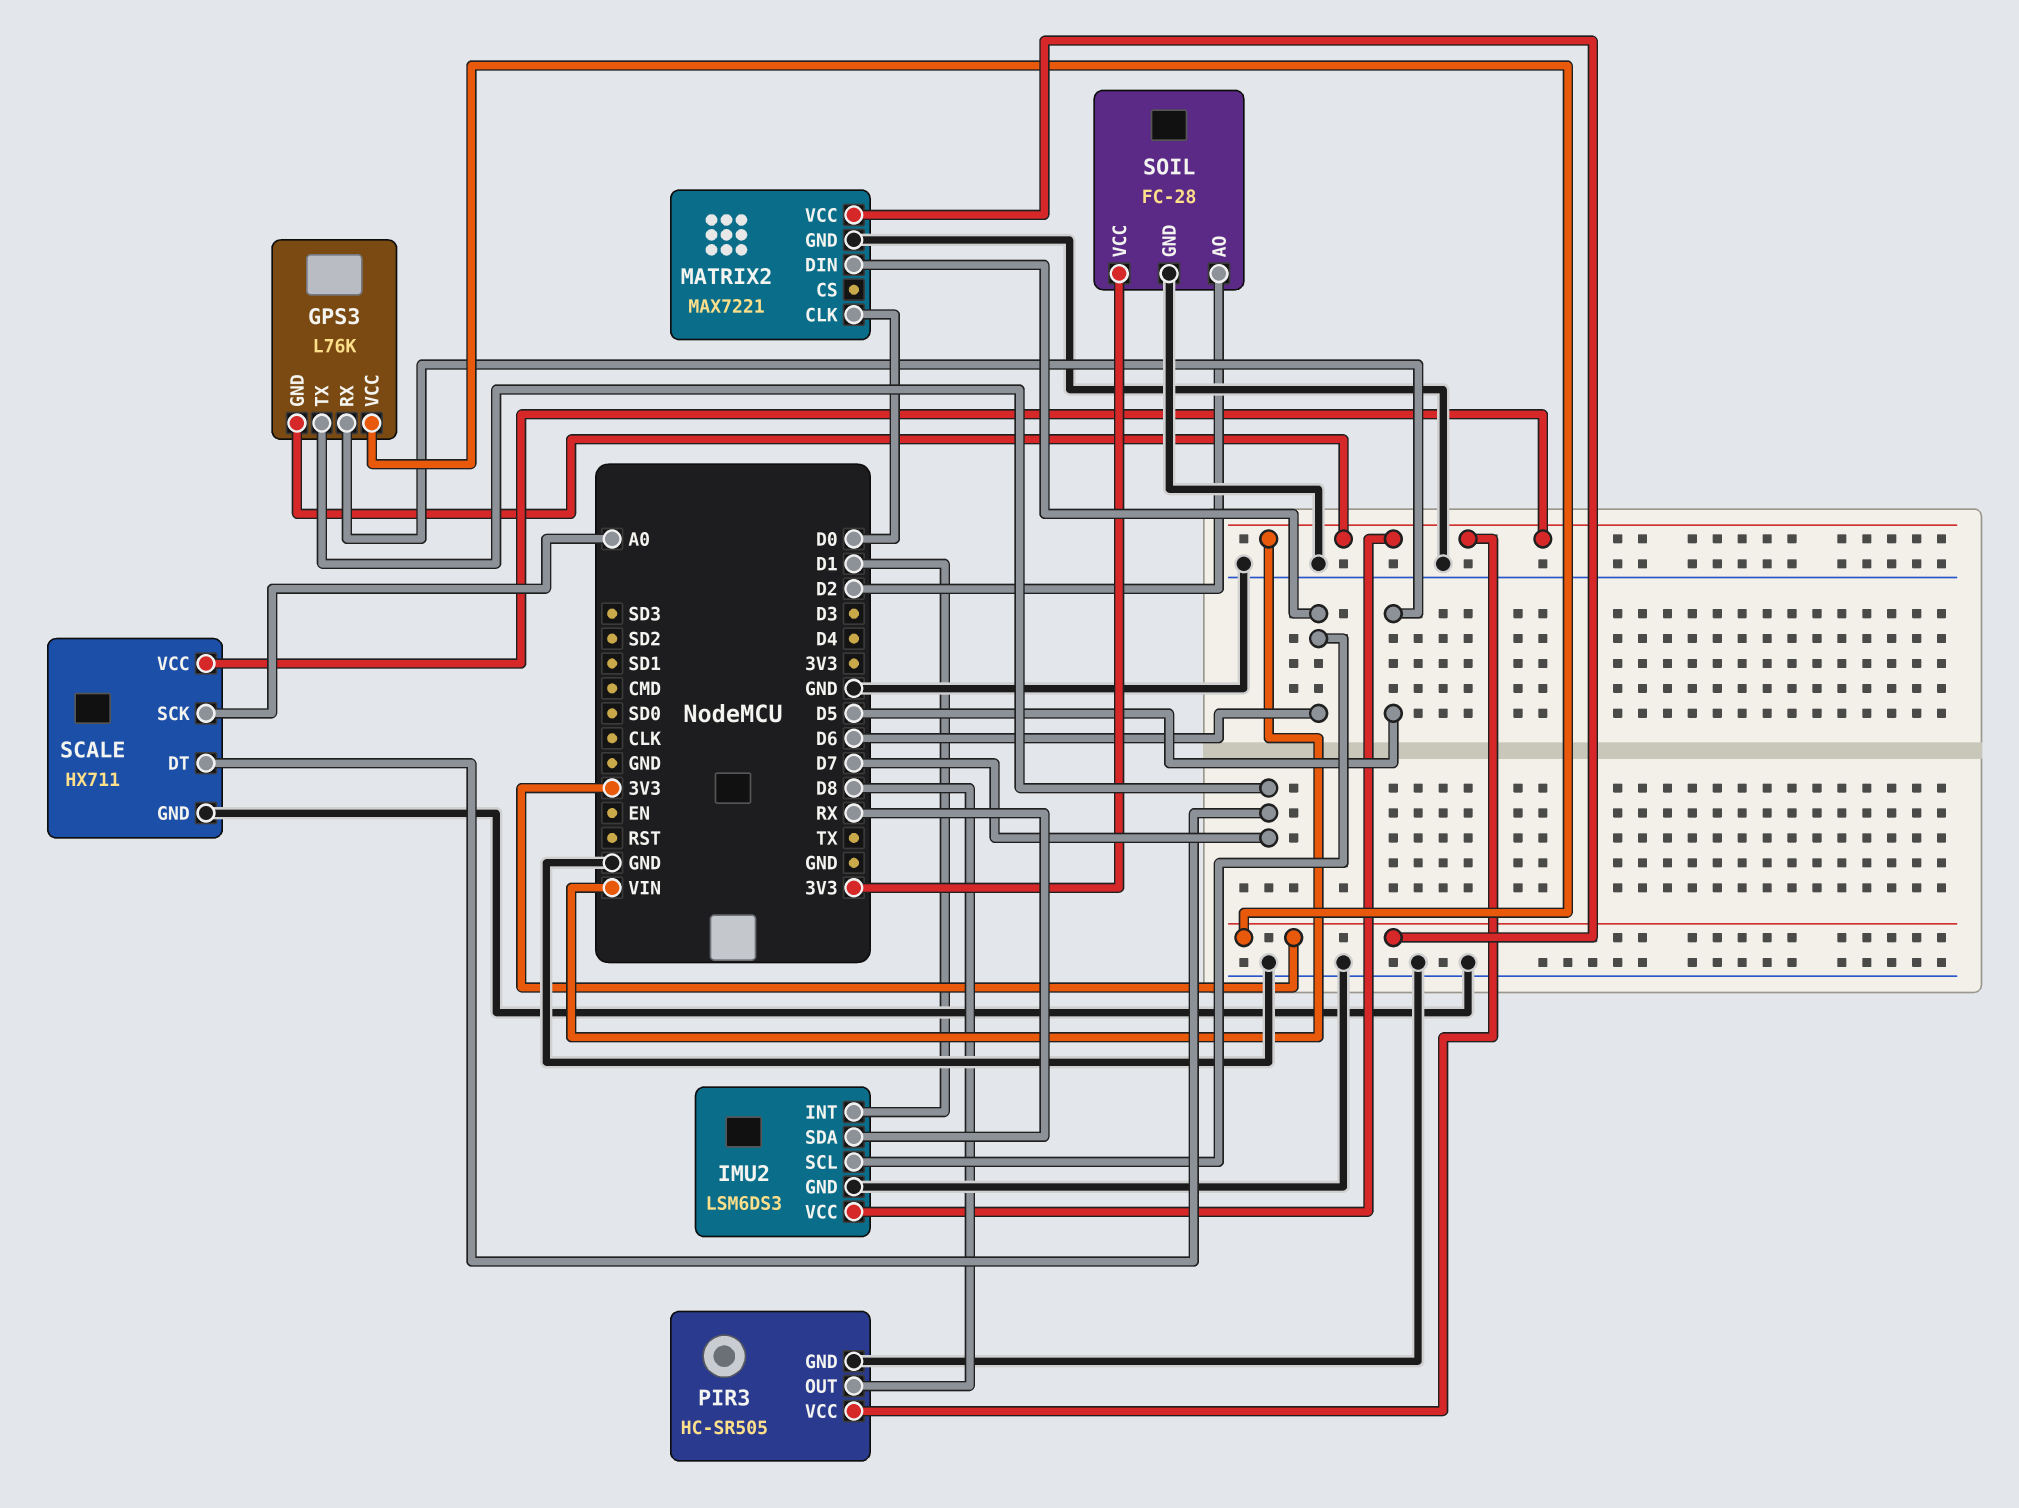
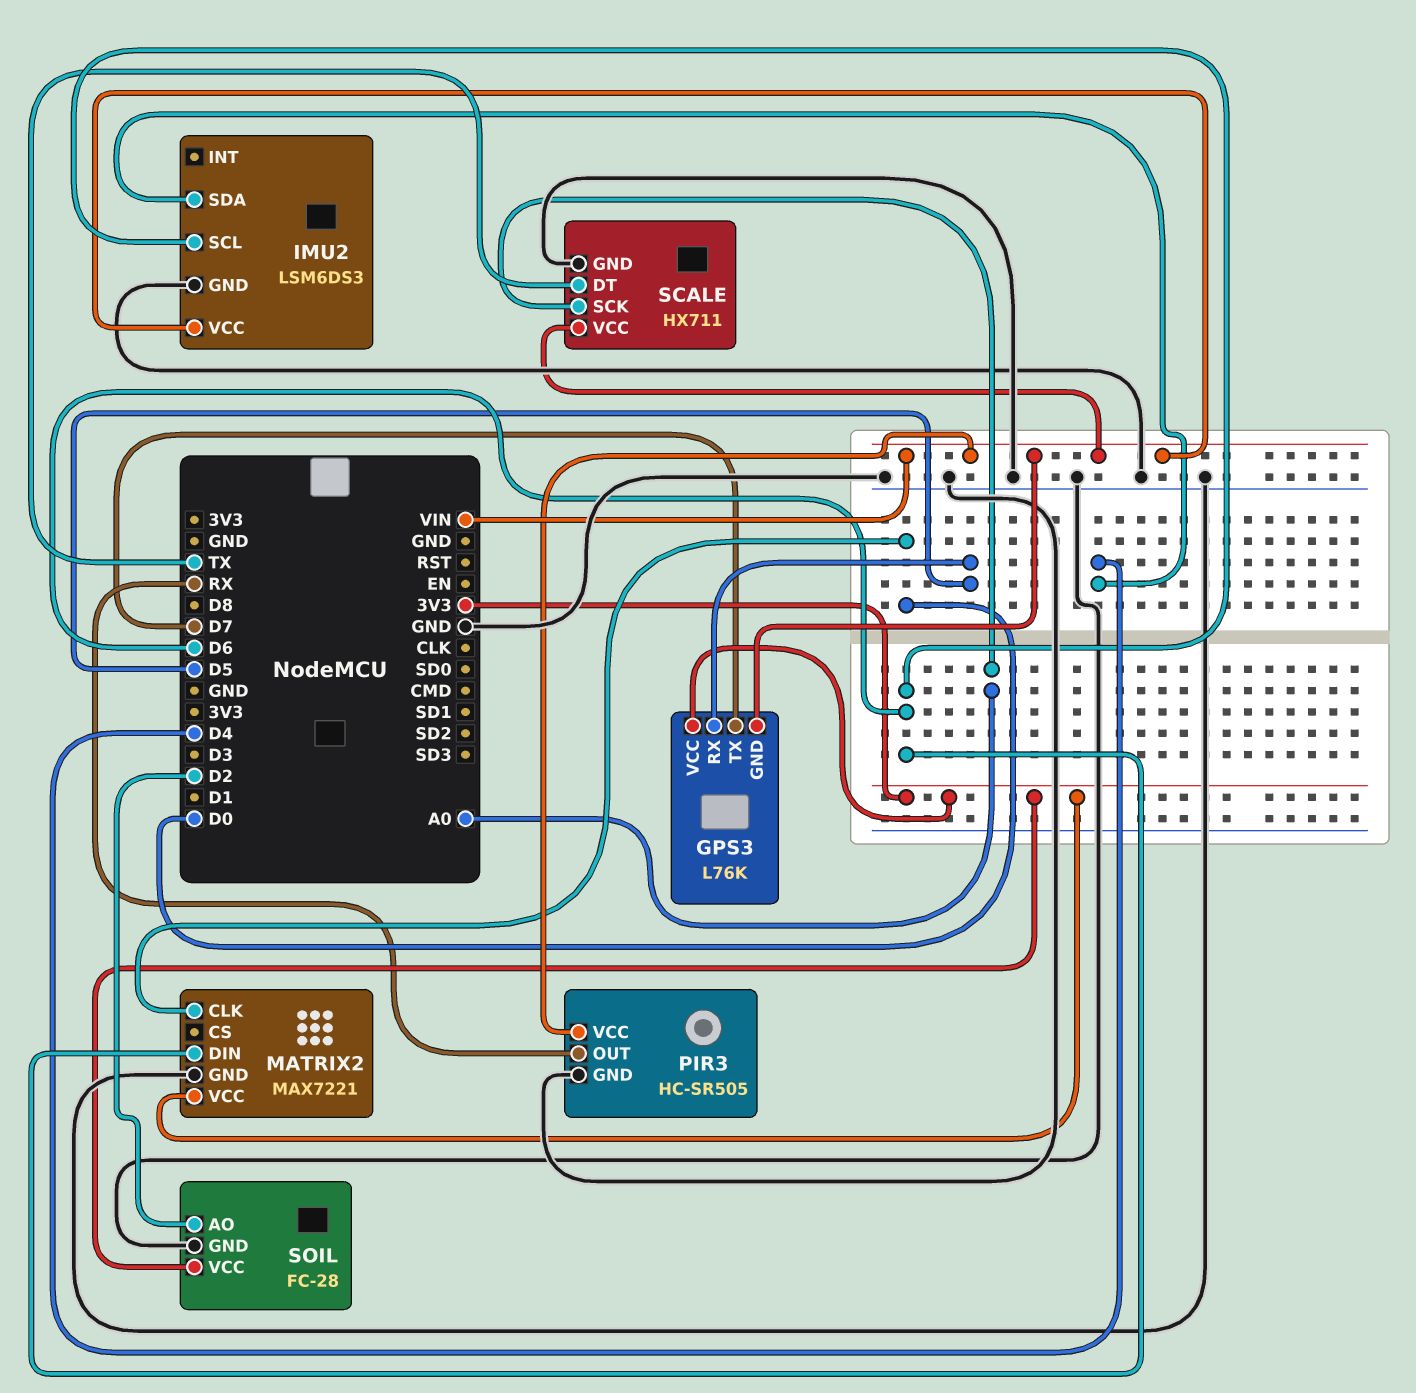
IMU2 pin INT: D1 -> none
IMU2 pin SDA: RX -> D4
PIR3 pin OUT: D8 -> RX
SCALE pin DT: D7 -> TX

